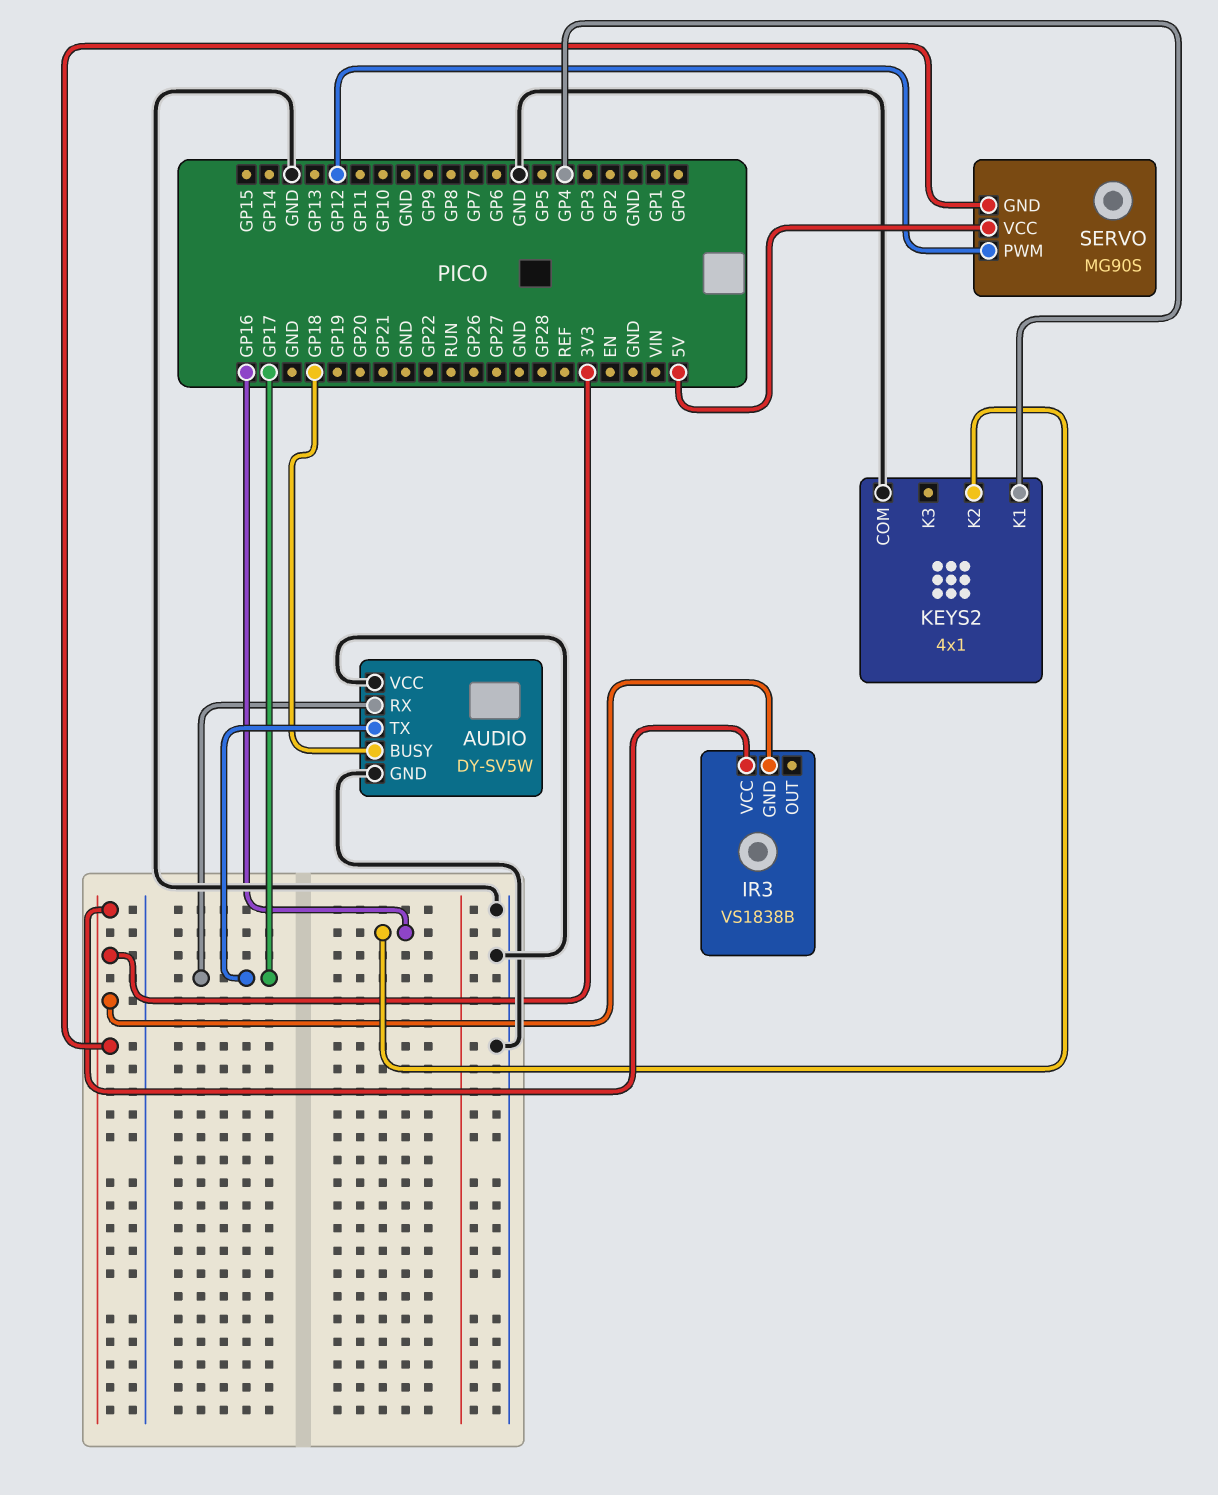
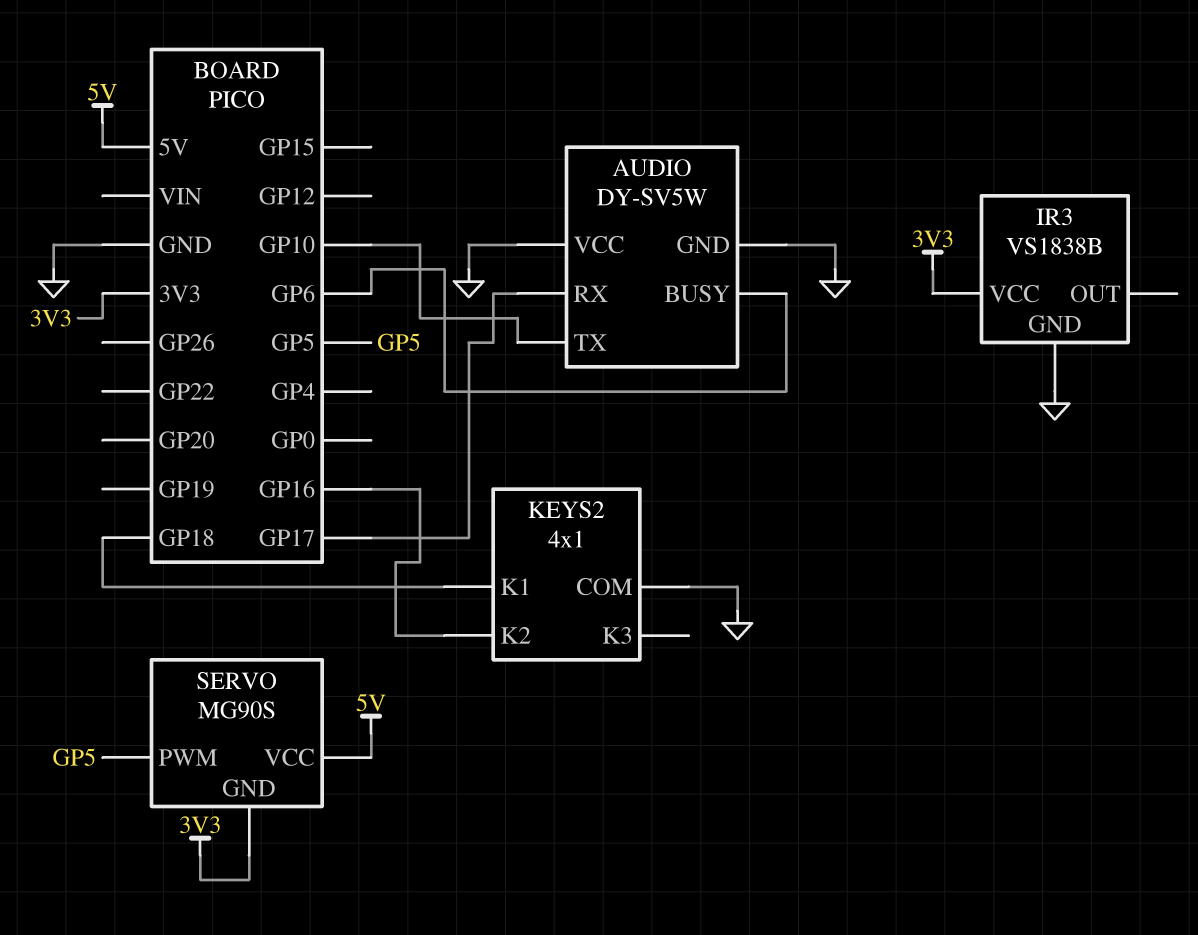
AUDIO pin BUSY: GP18 -> GP6
AUDIO pin TX: GP17 -> GP10
IR3 pin GND: 3V3 -> GND
KEYS2 pin K1: GP4 -> GP18
SERVO pin PWM: GP12 -> GP5

